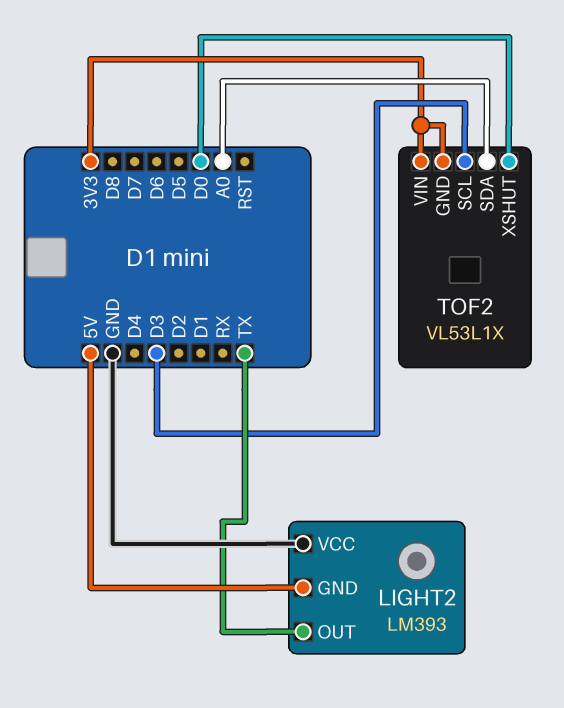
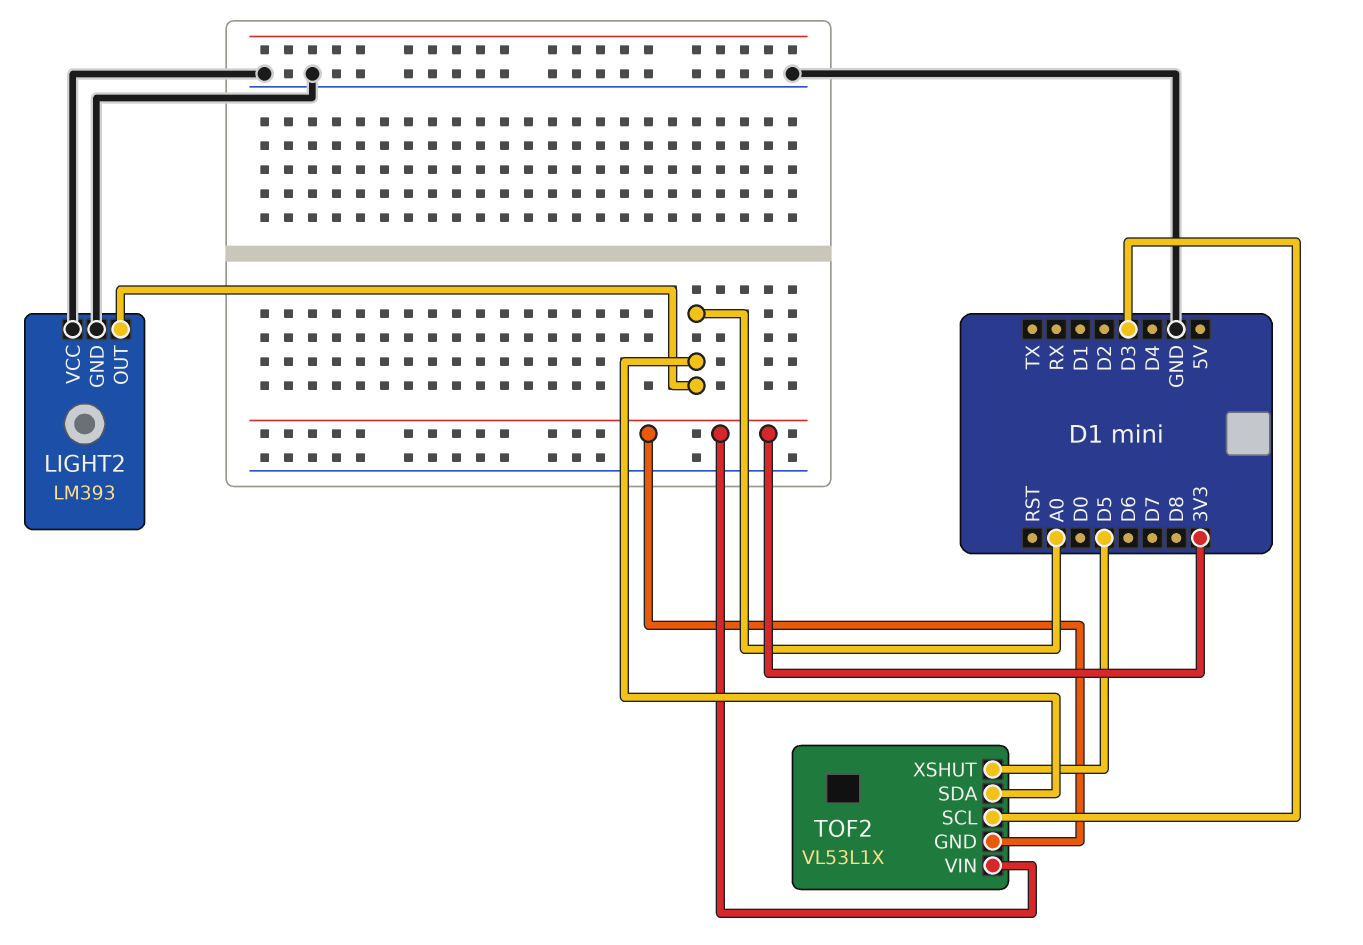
LIGHT2 pin GND: 5V -> GND
LIGHT2 pin OUT: TX -> A0
TOF2 pin XSHUT: D0 -> D5

